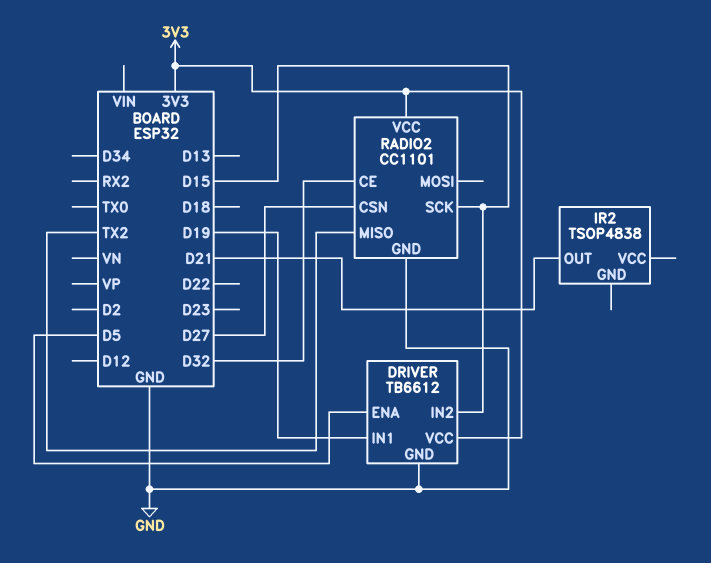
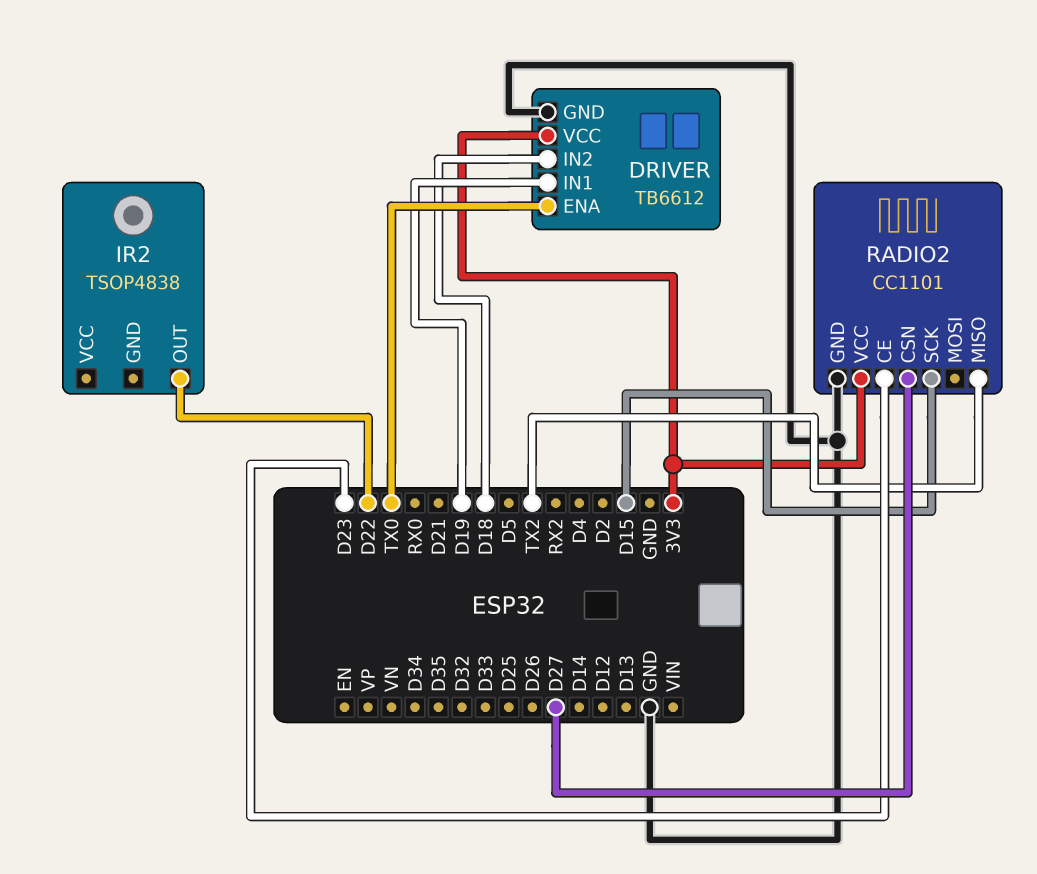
DRIVER pin ENA: D5 -> TX0
DRIVER pin IN2: D15 -> D18
IR2 pin OUT: D21 -> D22
RADIO2 pin CE: D32 -> D23

